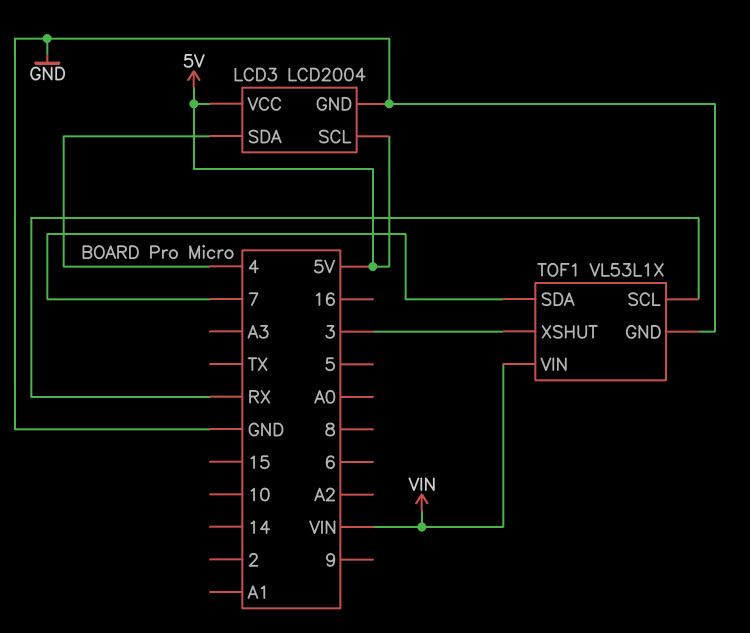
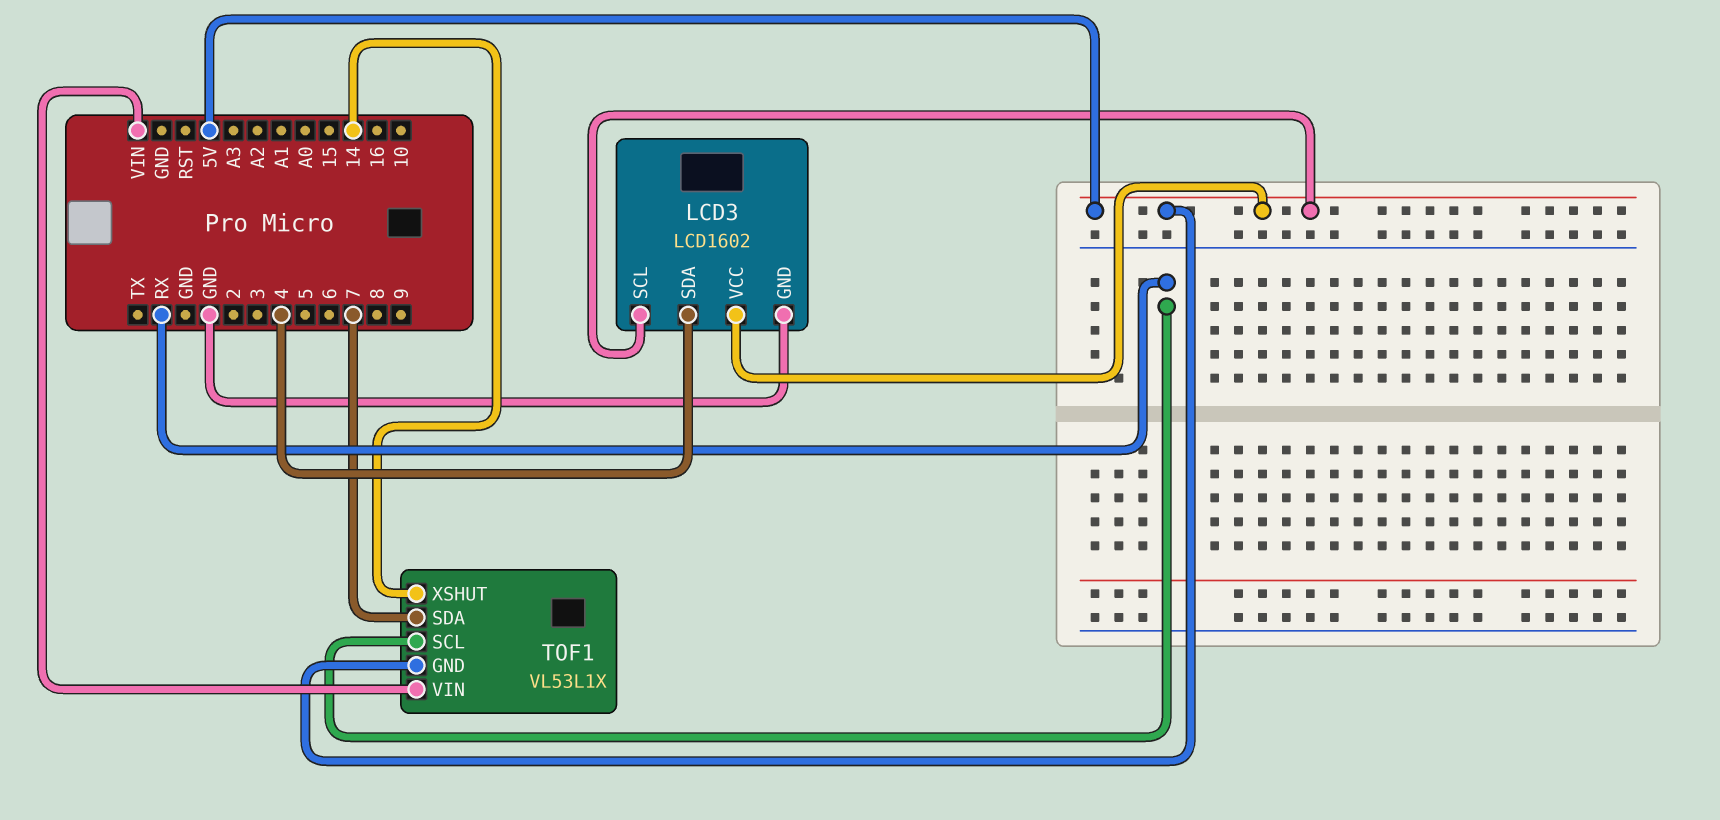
LCD3: LCD2004 -> LCD1602
TOF1 pin GND: GND -> 5V
TOF1 pin XSHUT: 3 -> 14

